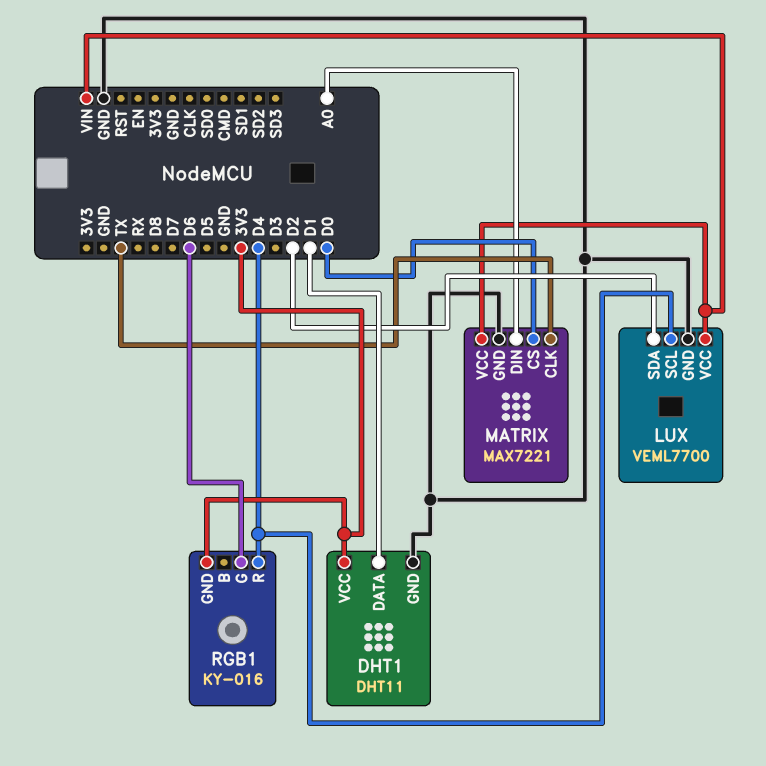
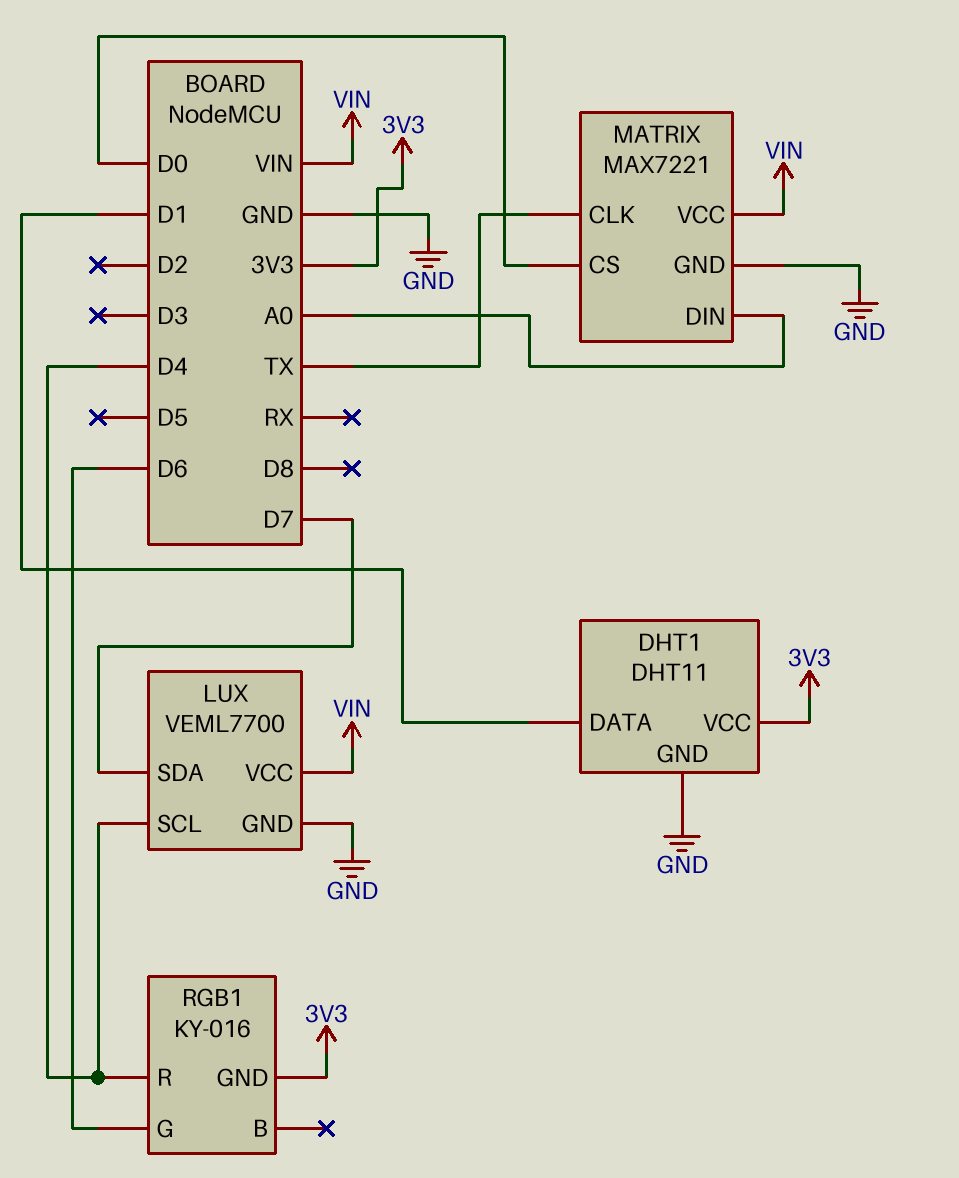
LUX pin SDA: D2 -> D7

